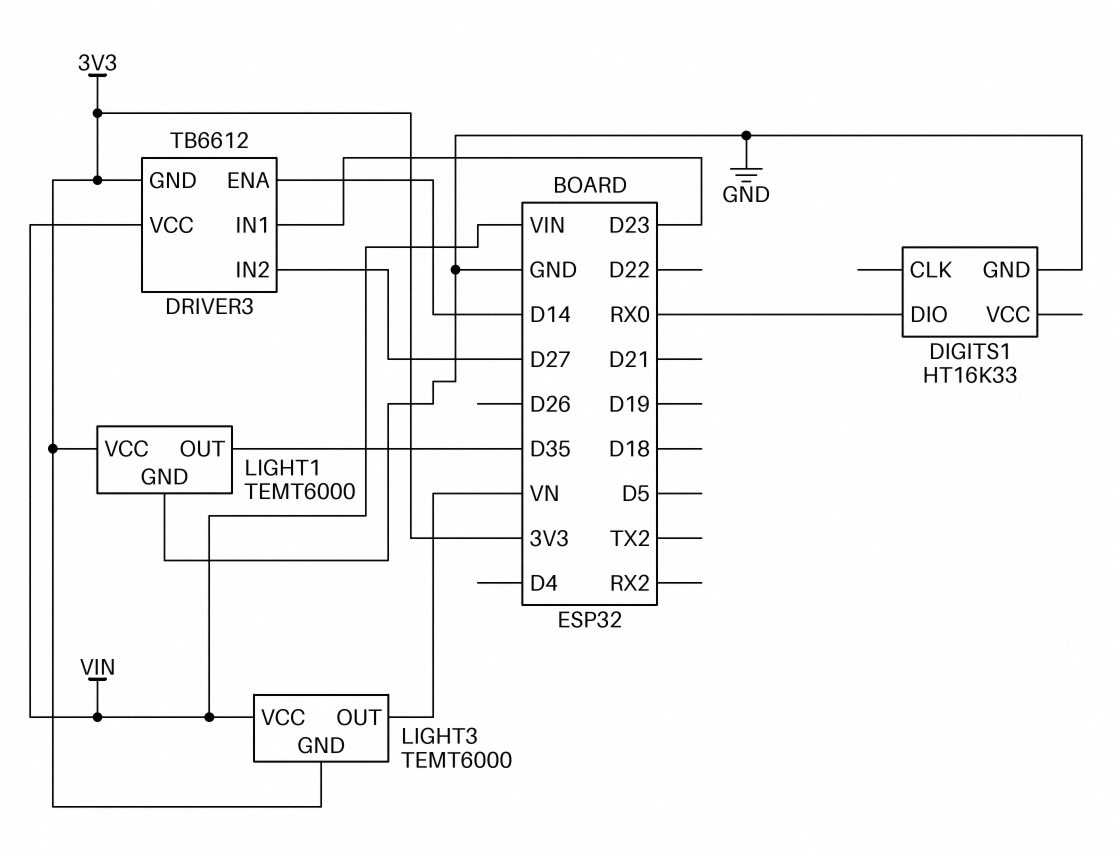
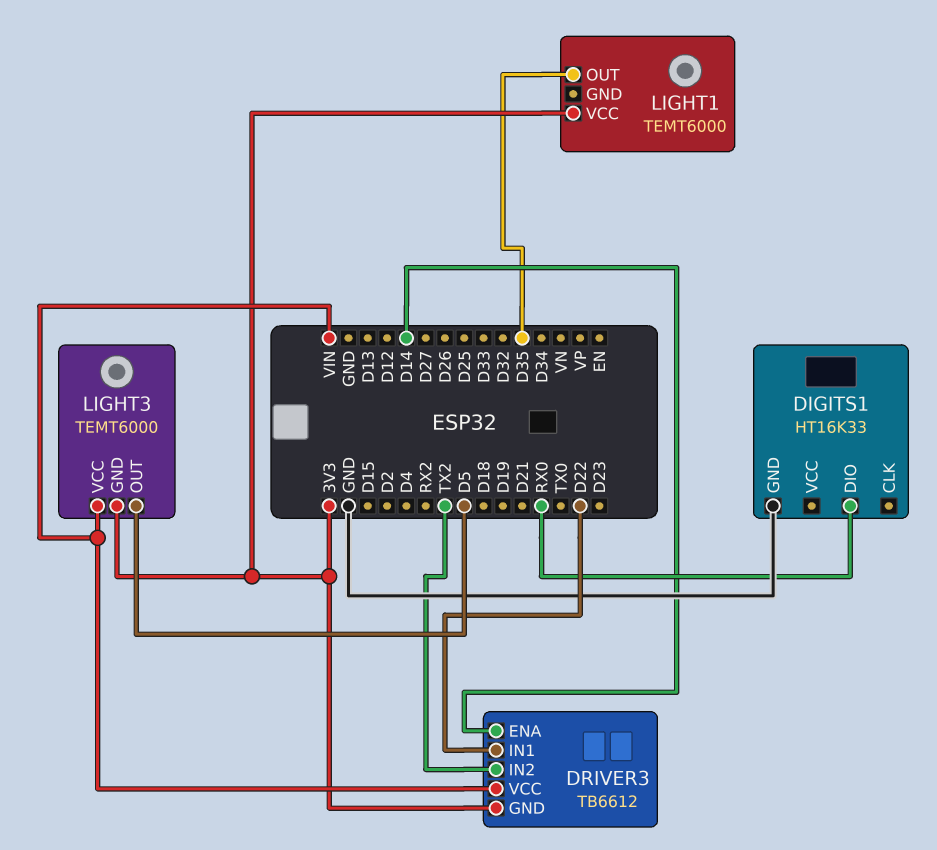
DRIVER3 pin IN1: D23 -> D22
DRIVER3 pin IN2: D27 -> TX2
LIGHT1 pin GND: GND -> none
LIGHT3 pin OUT: VN -> D5

